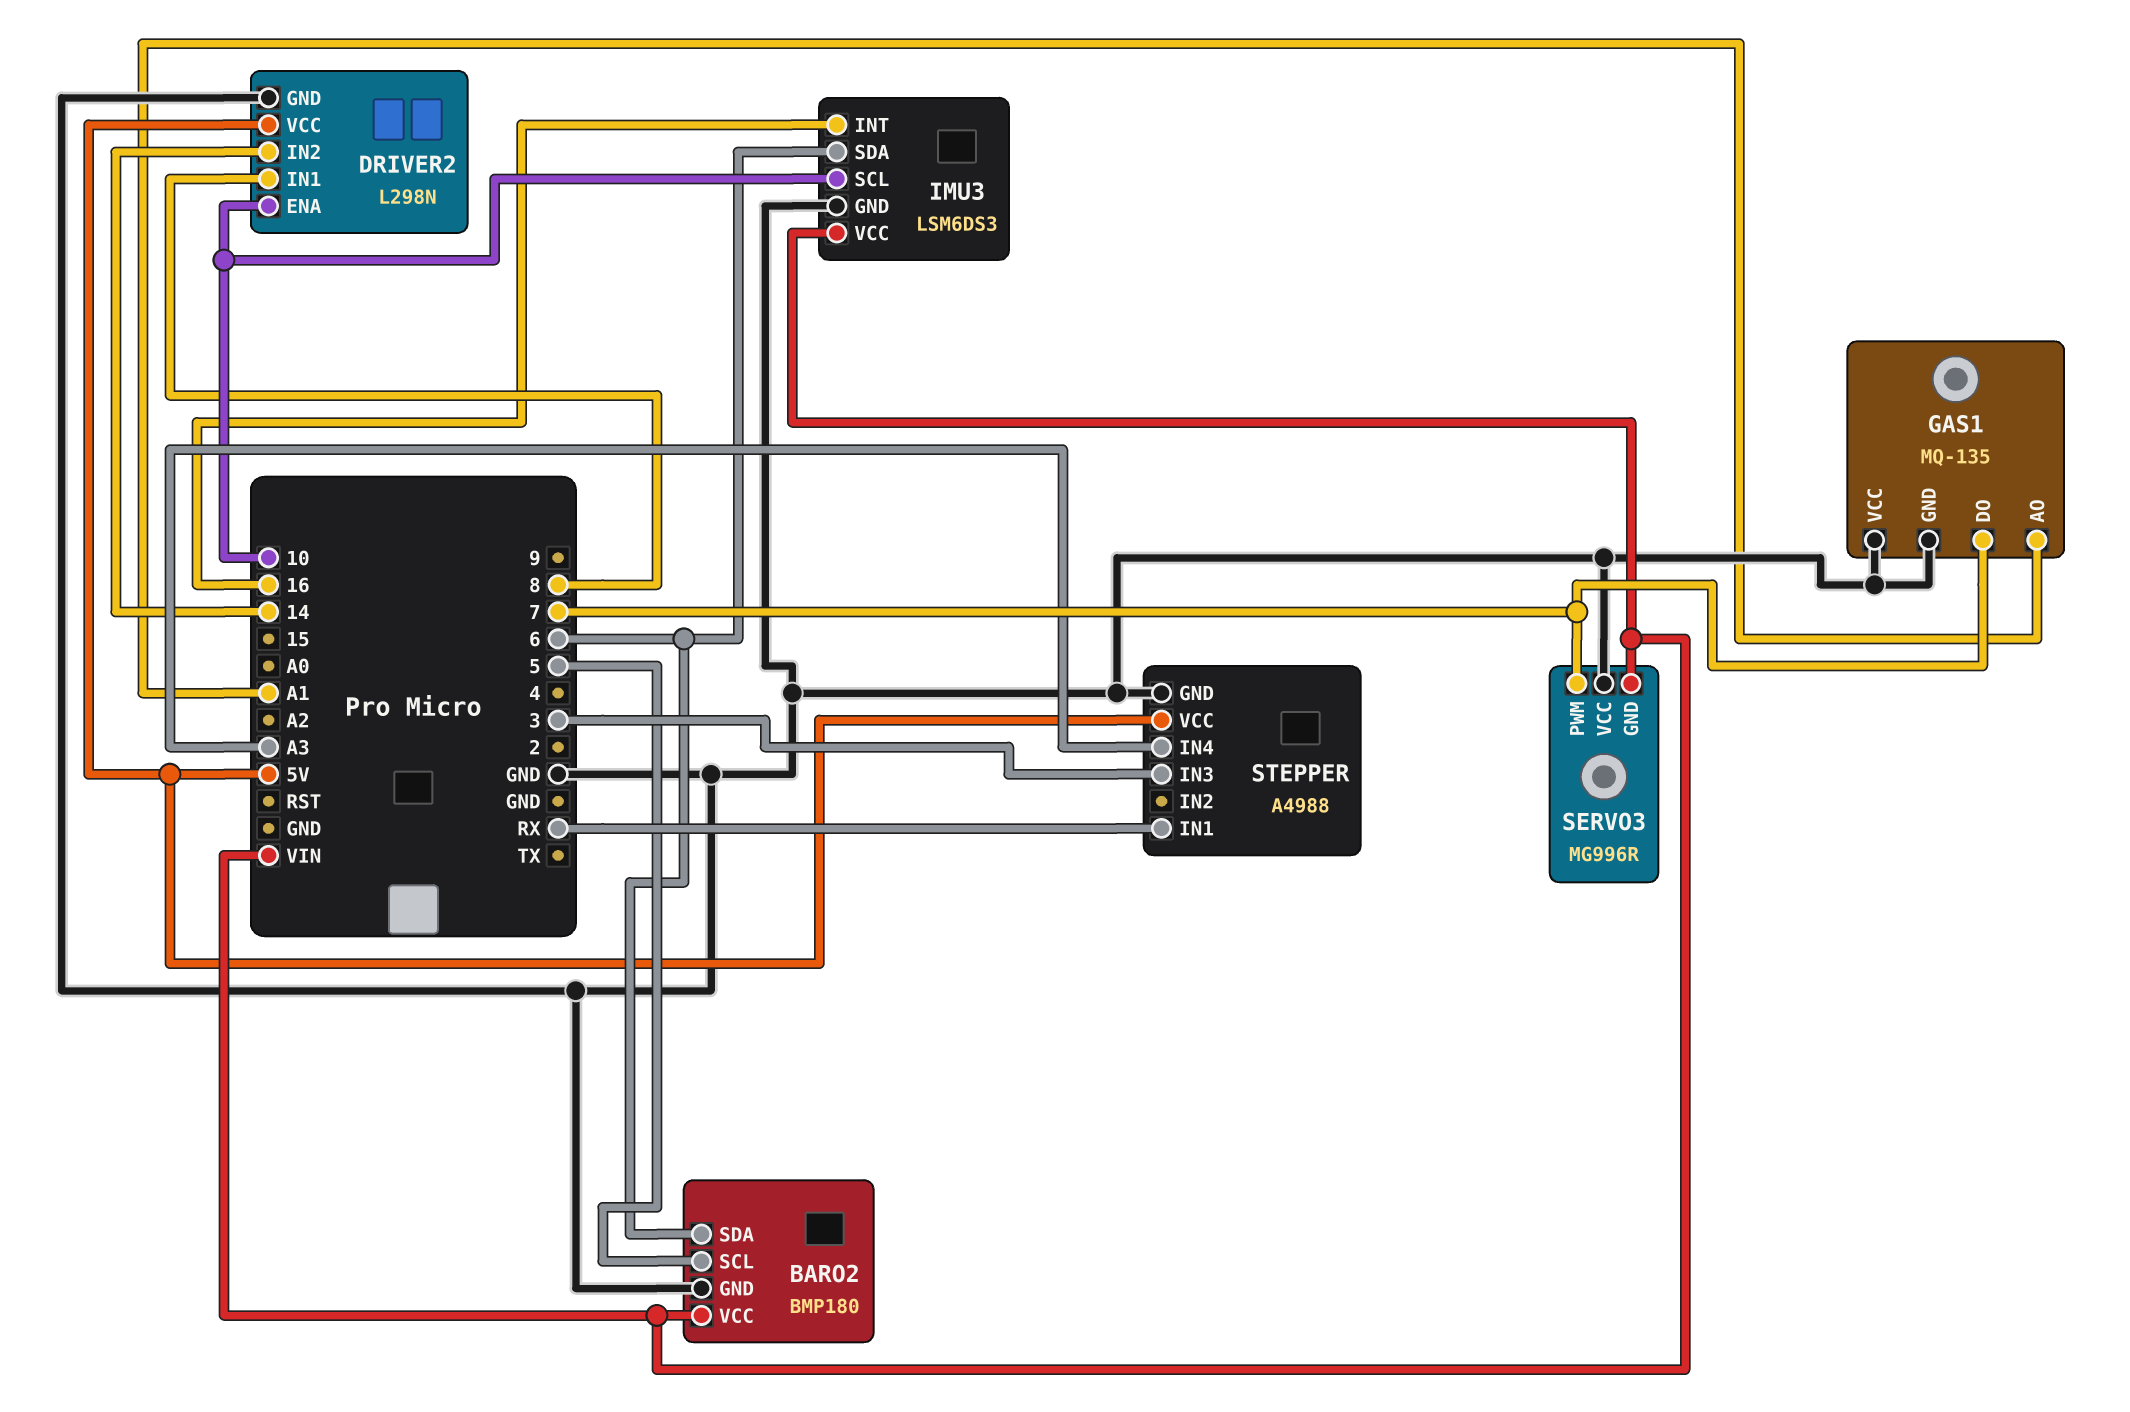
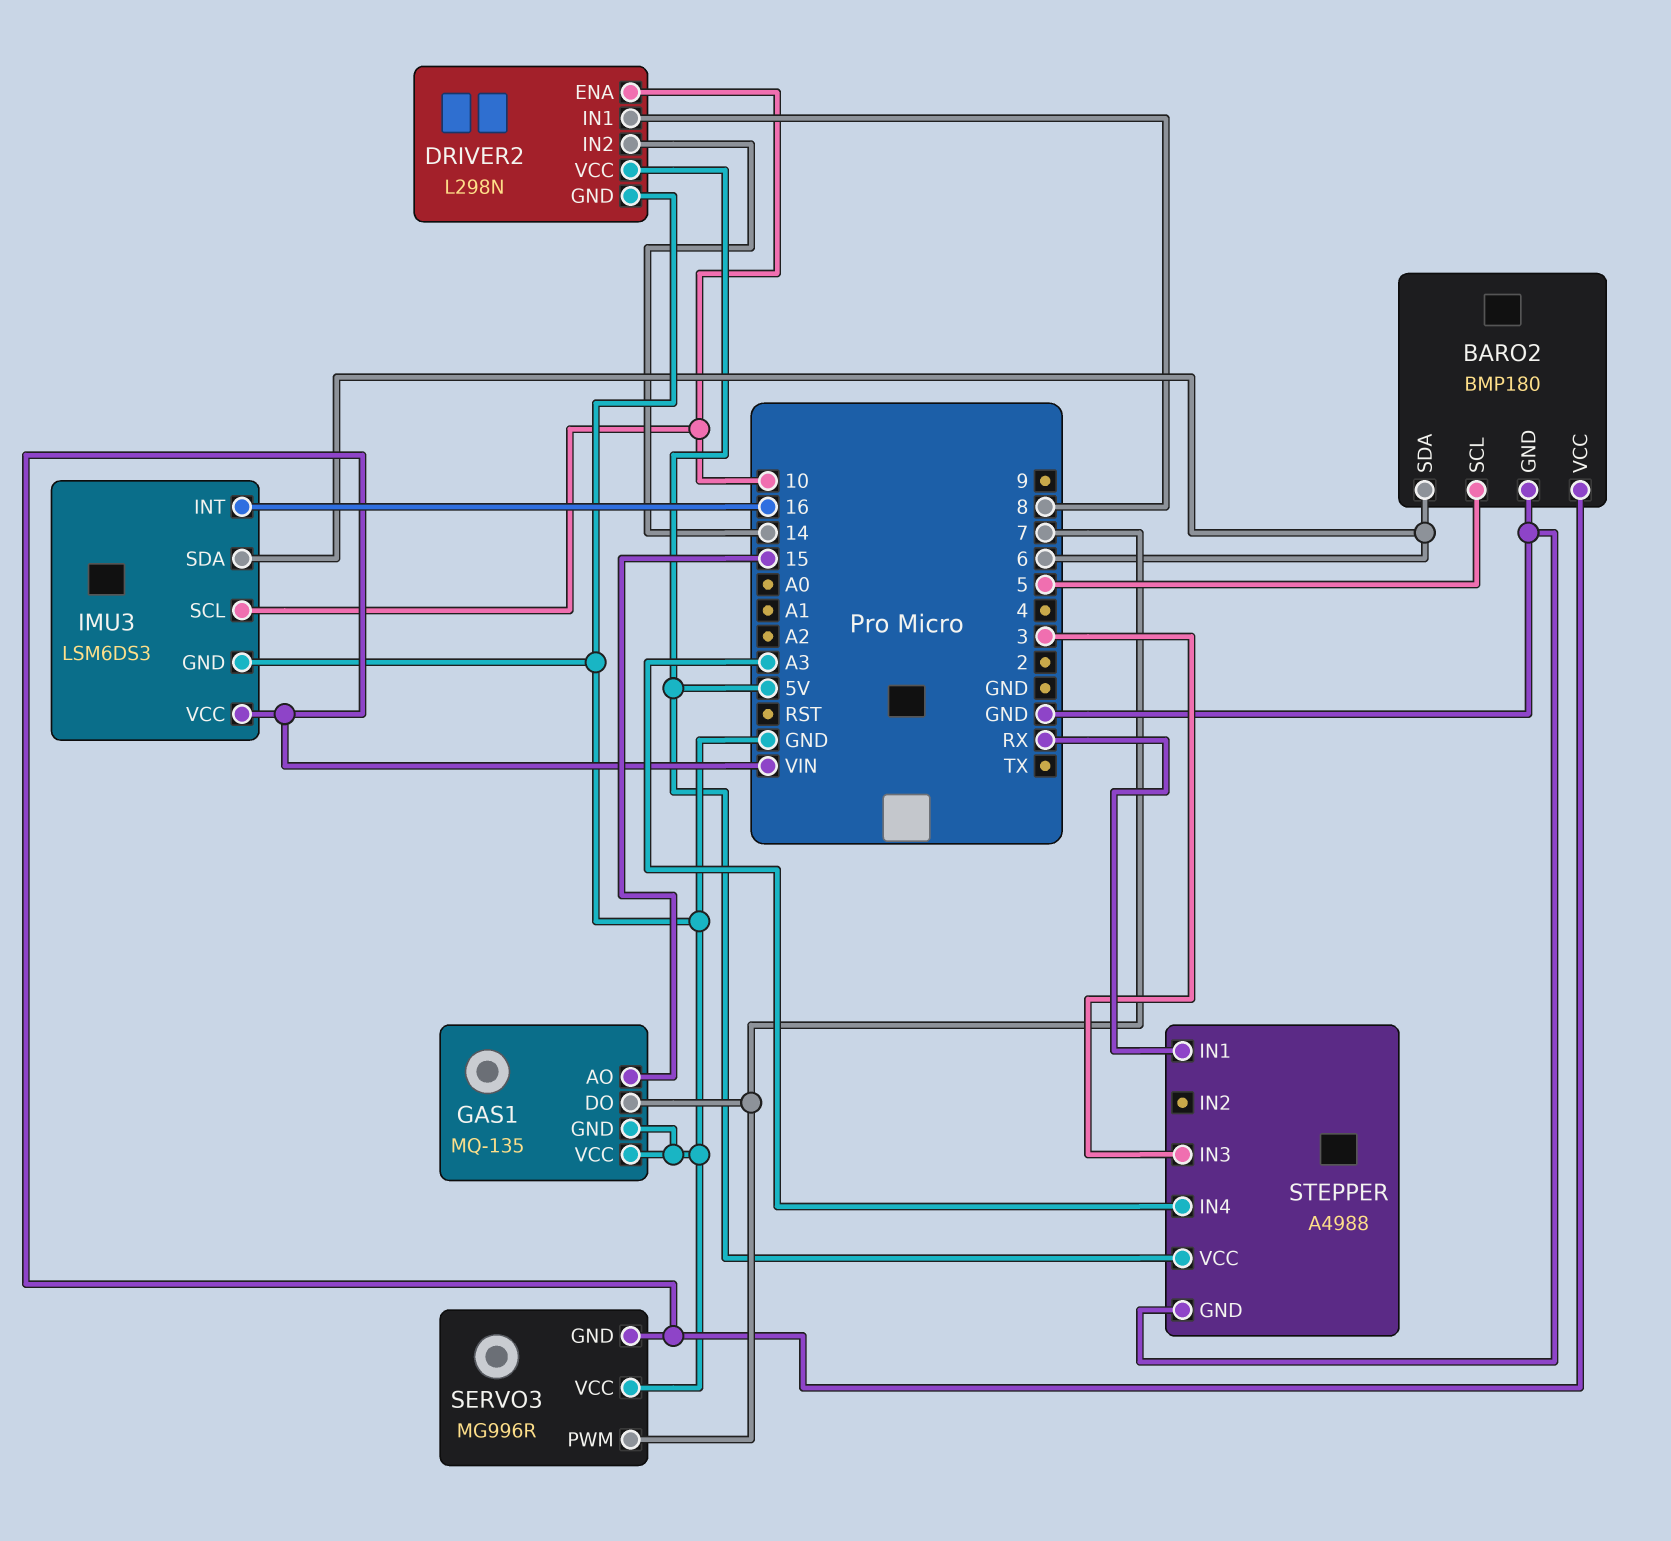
GAS1 pin AO: A1 -> 15

